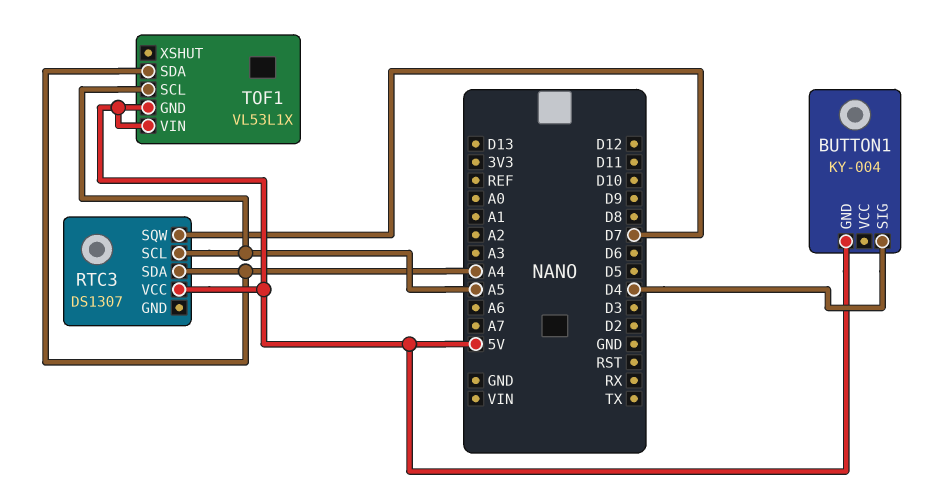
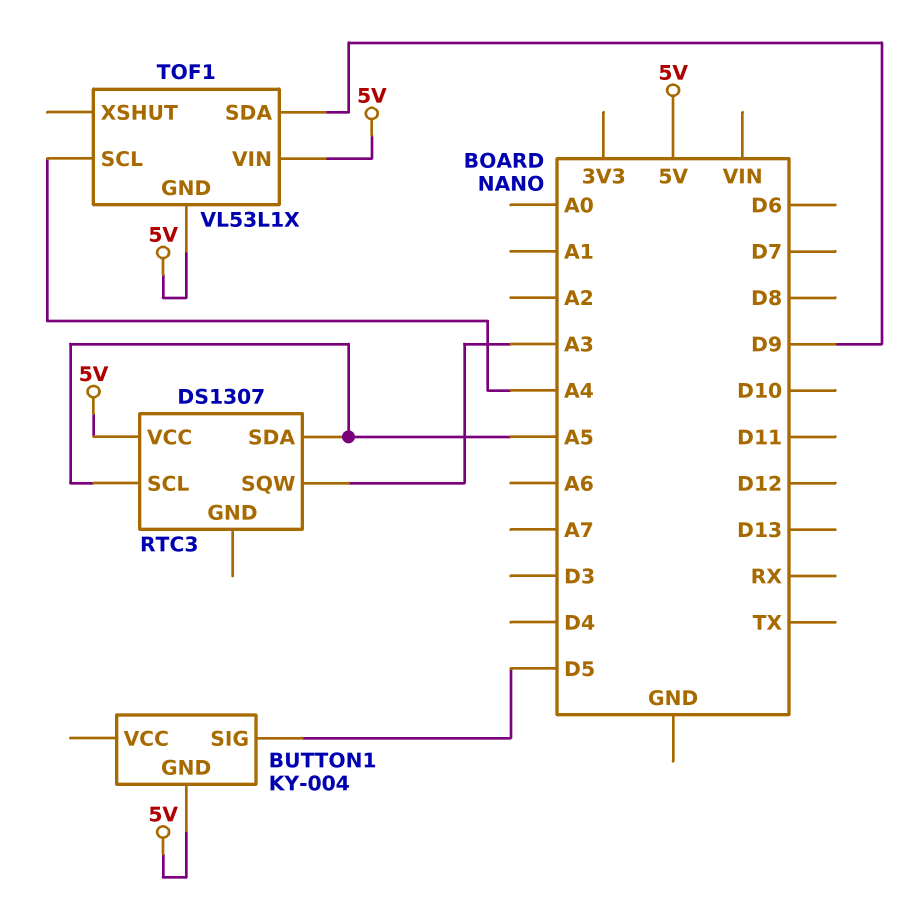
BUTTON1 pin SIG: D4 -> D5
RTC3 pin SDA: A4 -> A5
RTC3 pin SQW: D7 -> A3
TOF1 pin SCL: A5 -> A4
TOF1 pin SDA: A4 -> D9

